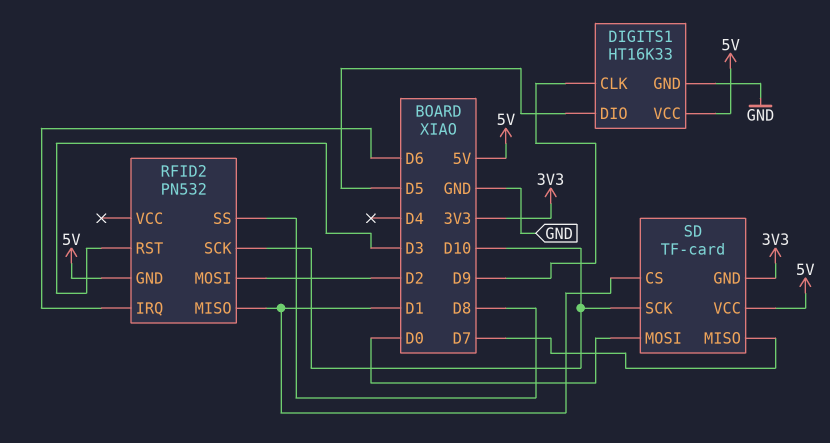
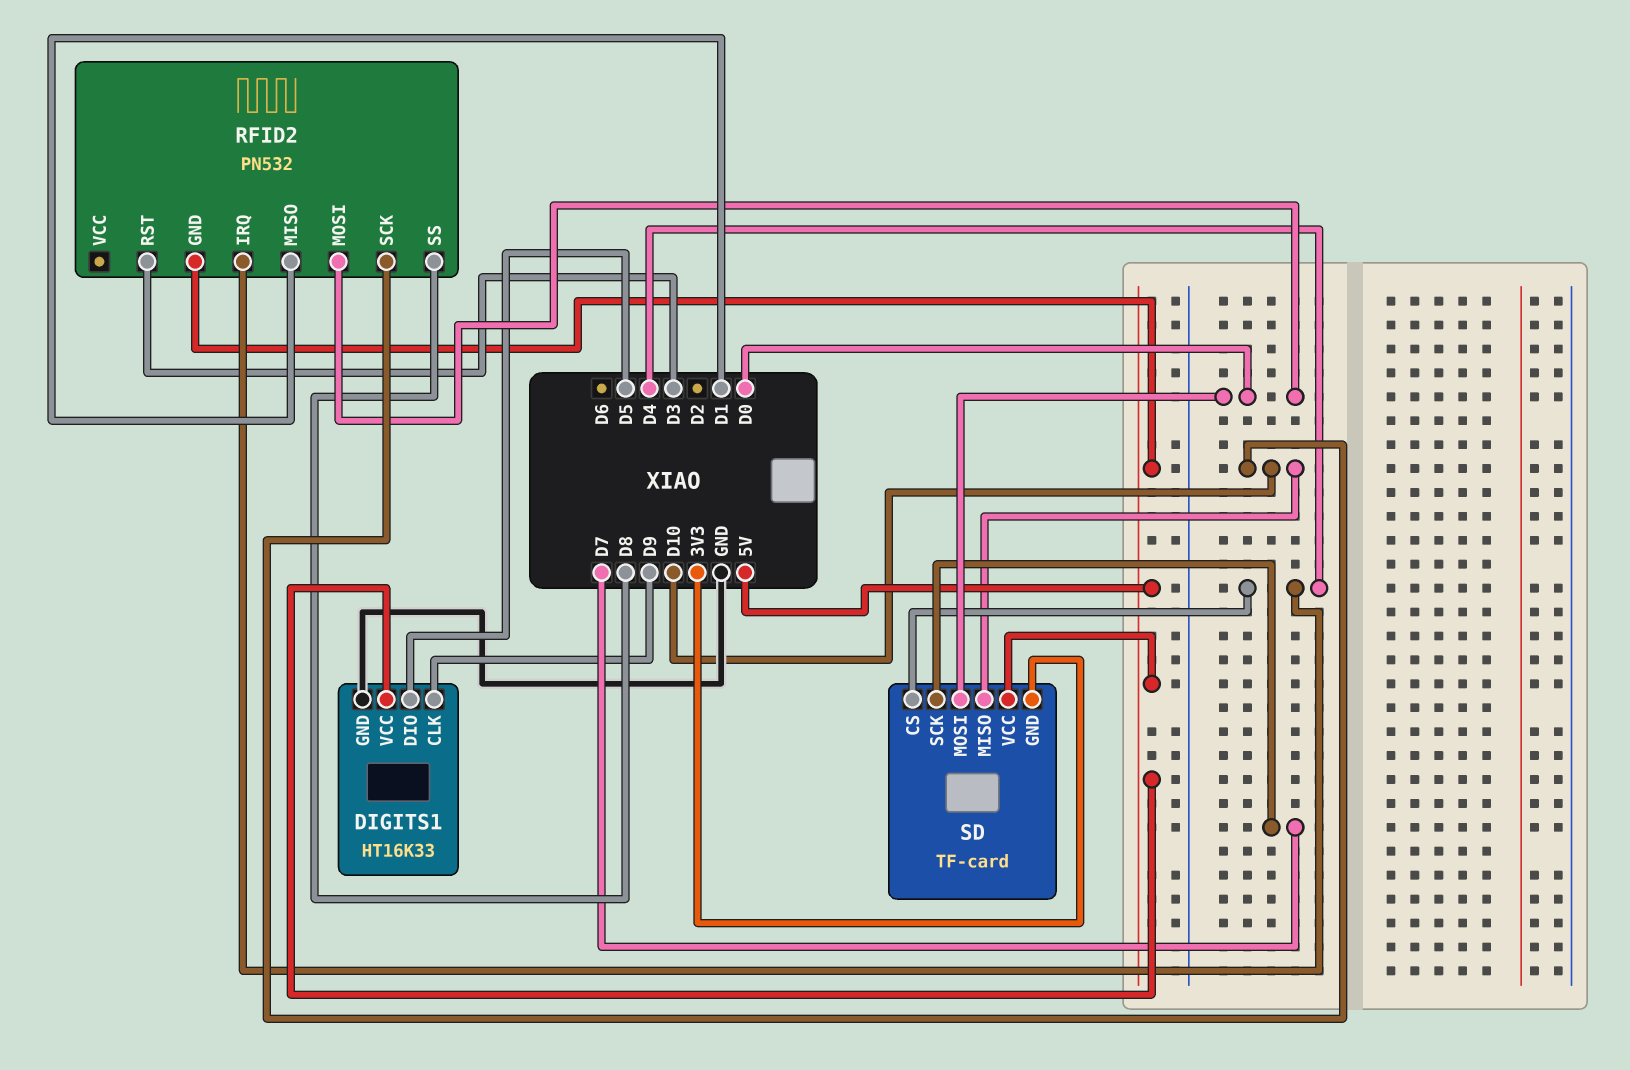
RFID2 pin IRQ: D6 -> D4
RFID2 pin MOSI: D2 -> D0
SD pin CS: D1 -> D4
SD pin MISO: D7 -> D10
SD pin SCK: D10 -> D7

